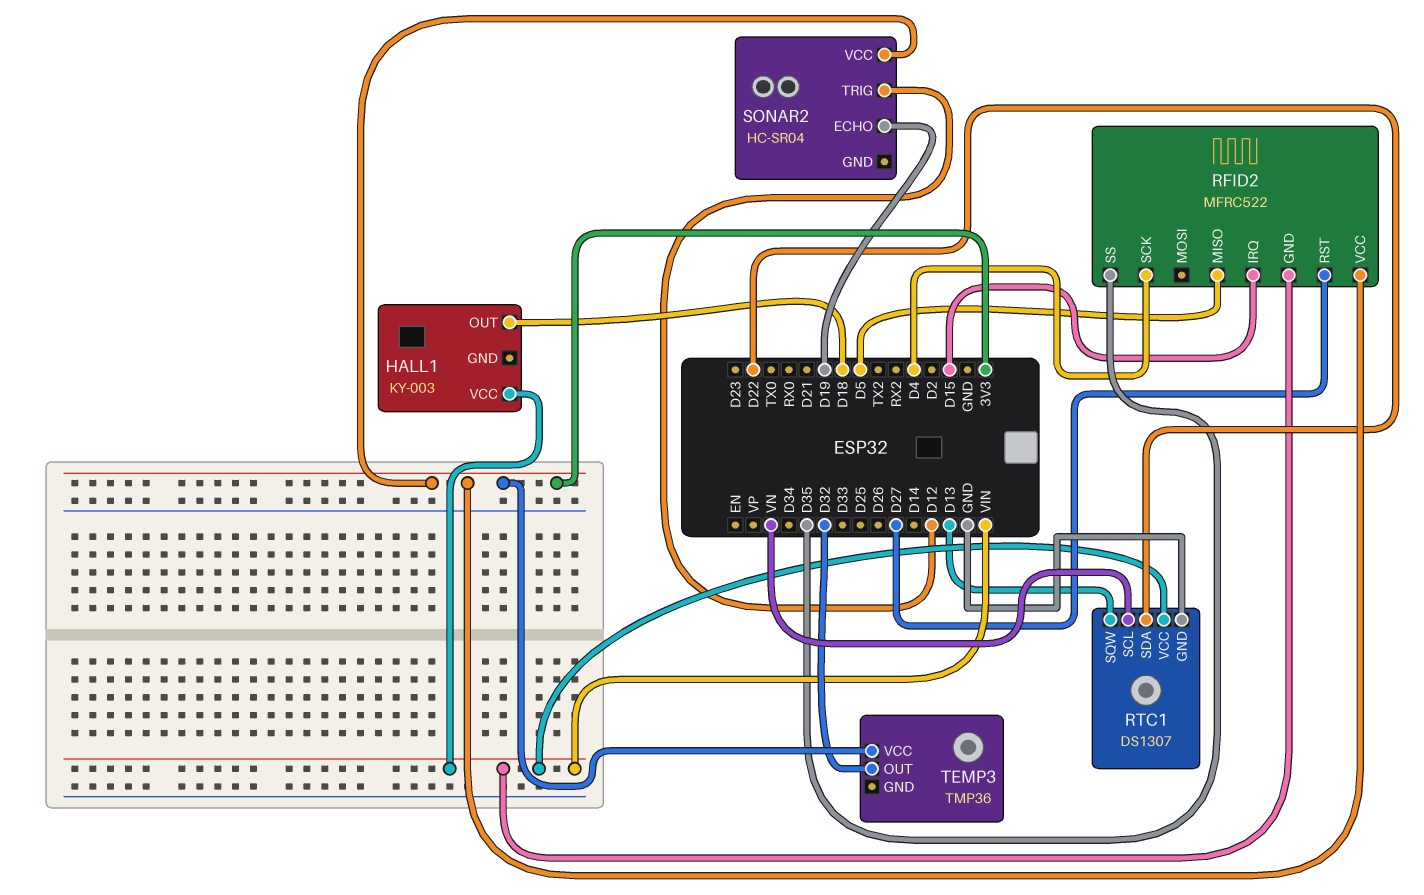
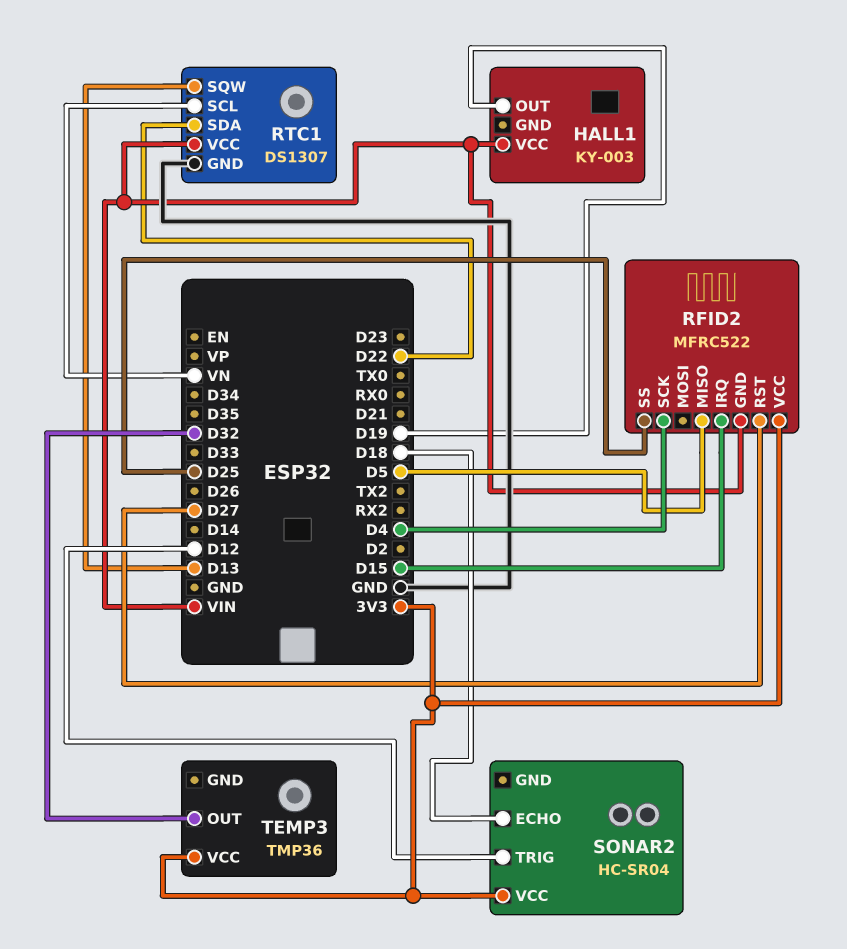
HALL1 pin OUT: D18 -> D19
RFID2 pin SS: D35 -> D25
SONAR2 pin ECHO: D19 -> D18

